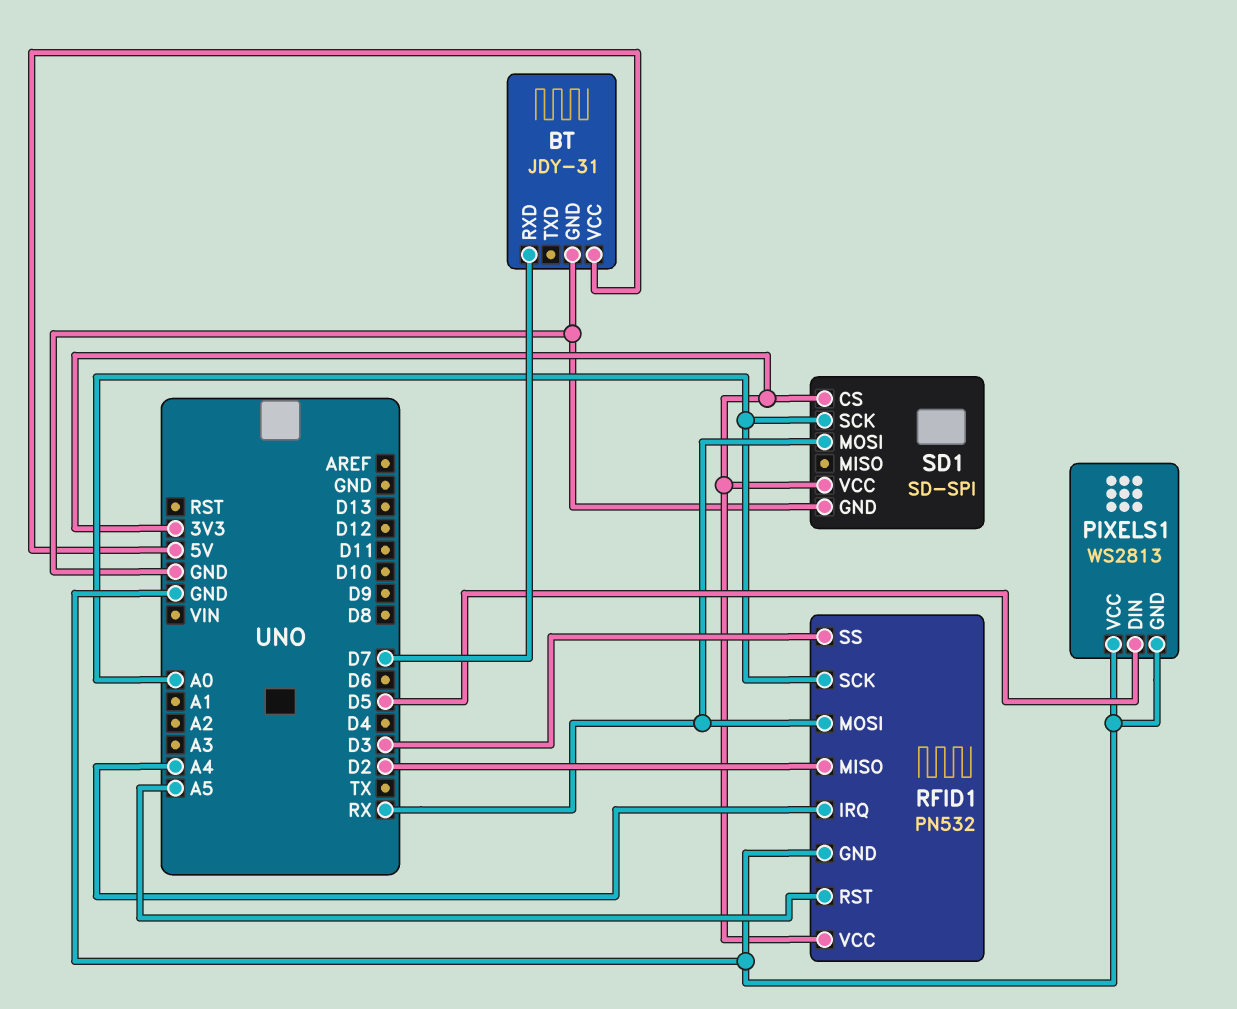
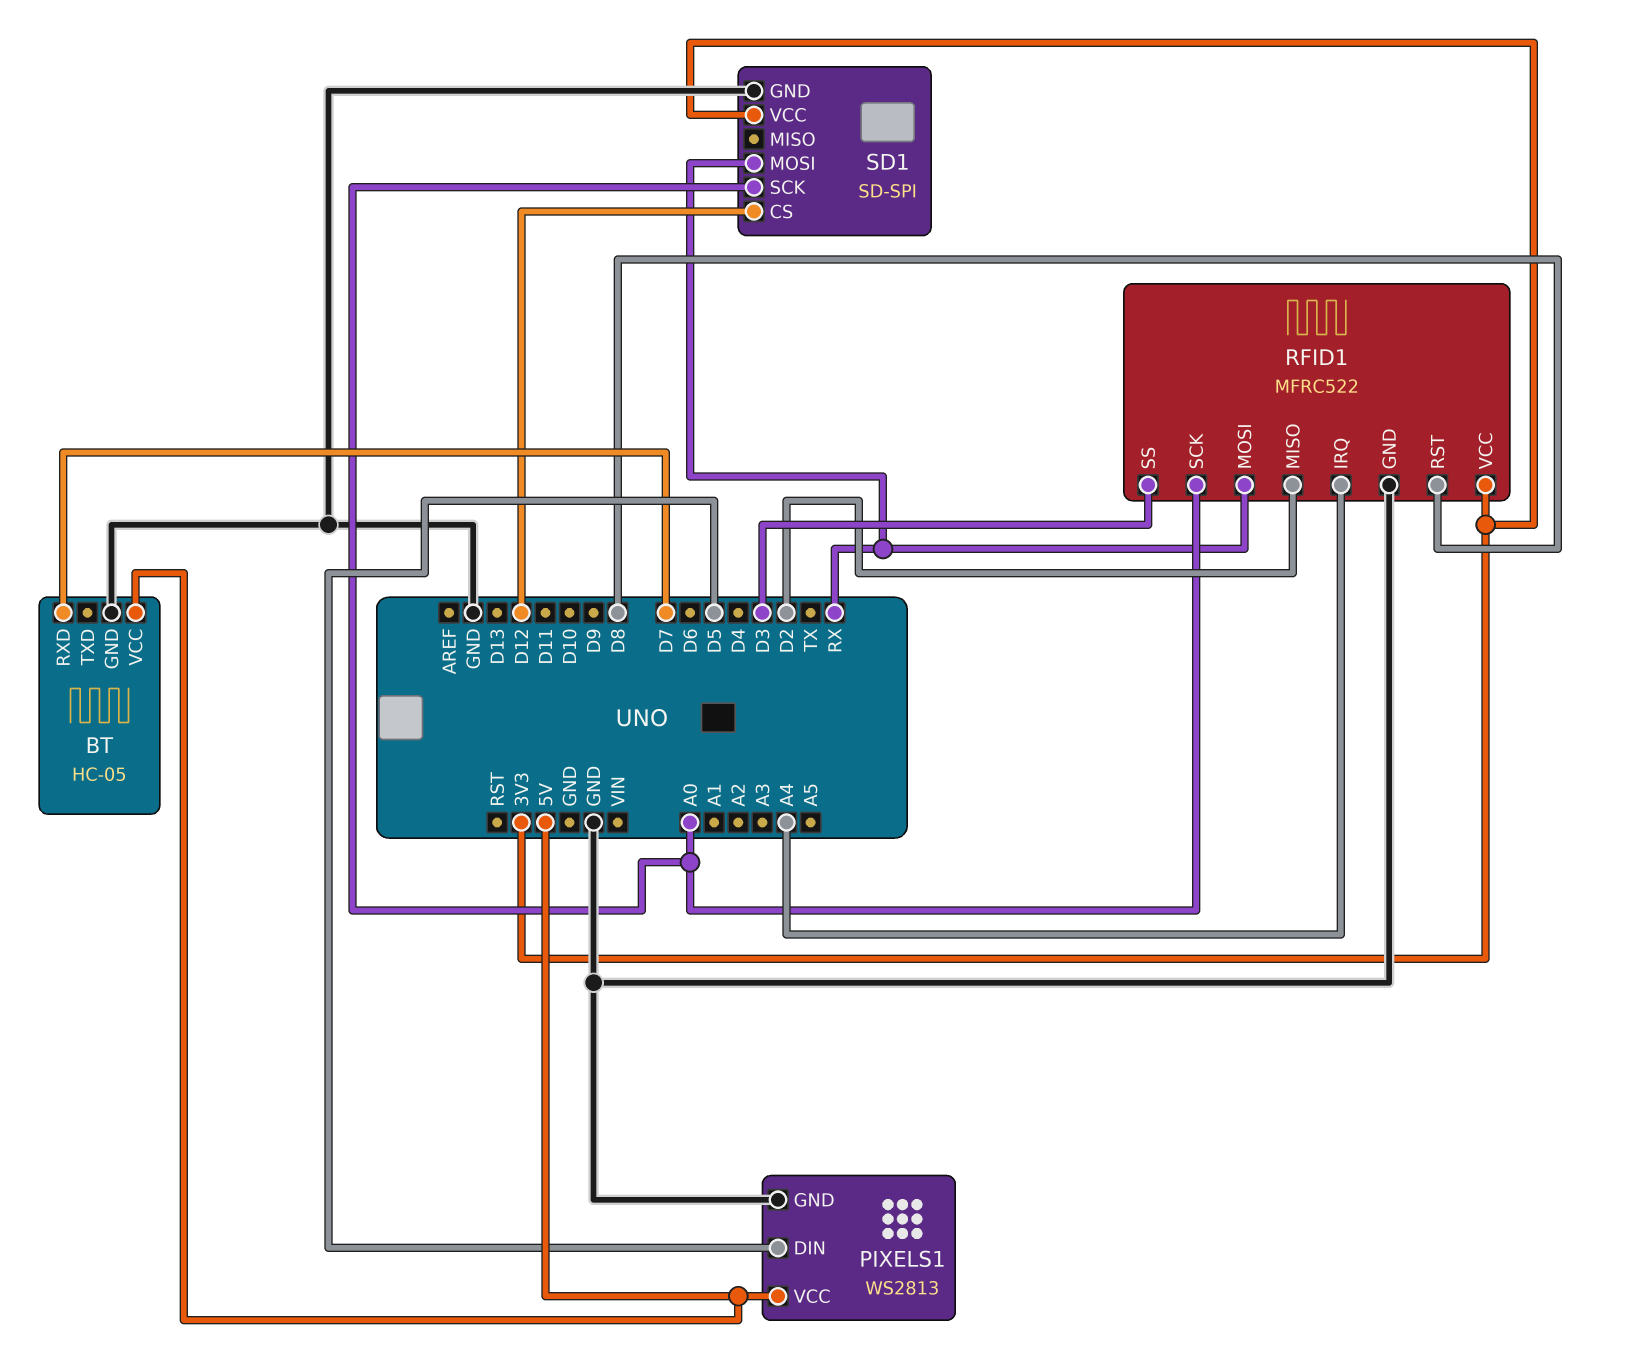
BT: JDY-31 -> HC-05
PIXELS1 pin VCC: GND -> 5V
RFID1: PN532 -> MFRC522
RFID1 pin RST: A5 -> D8
SD1 pin CS: 3V3 -> D12

